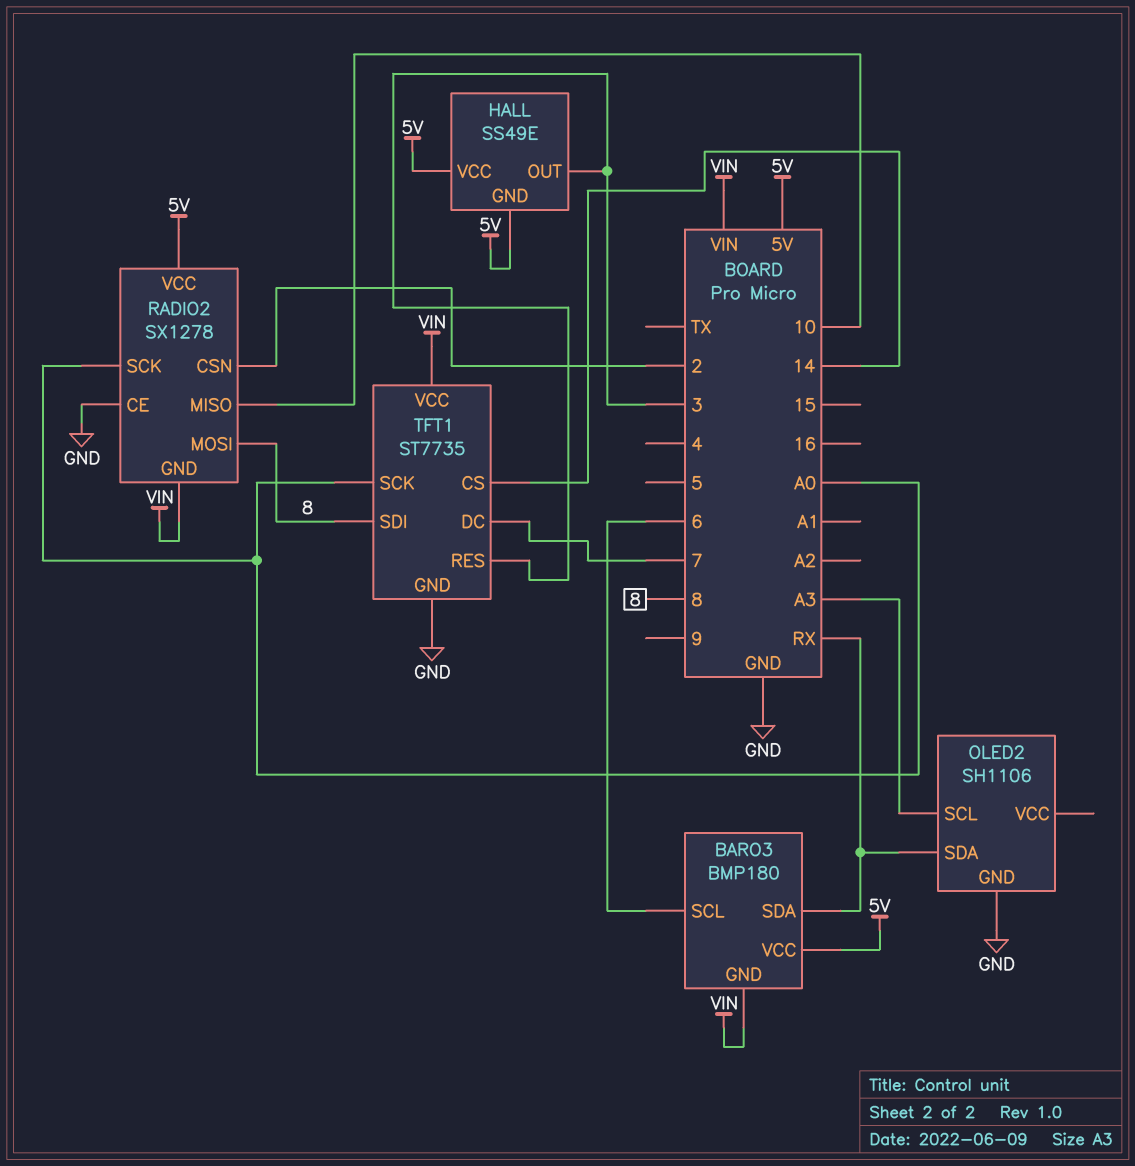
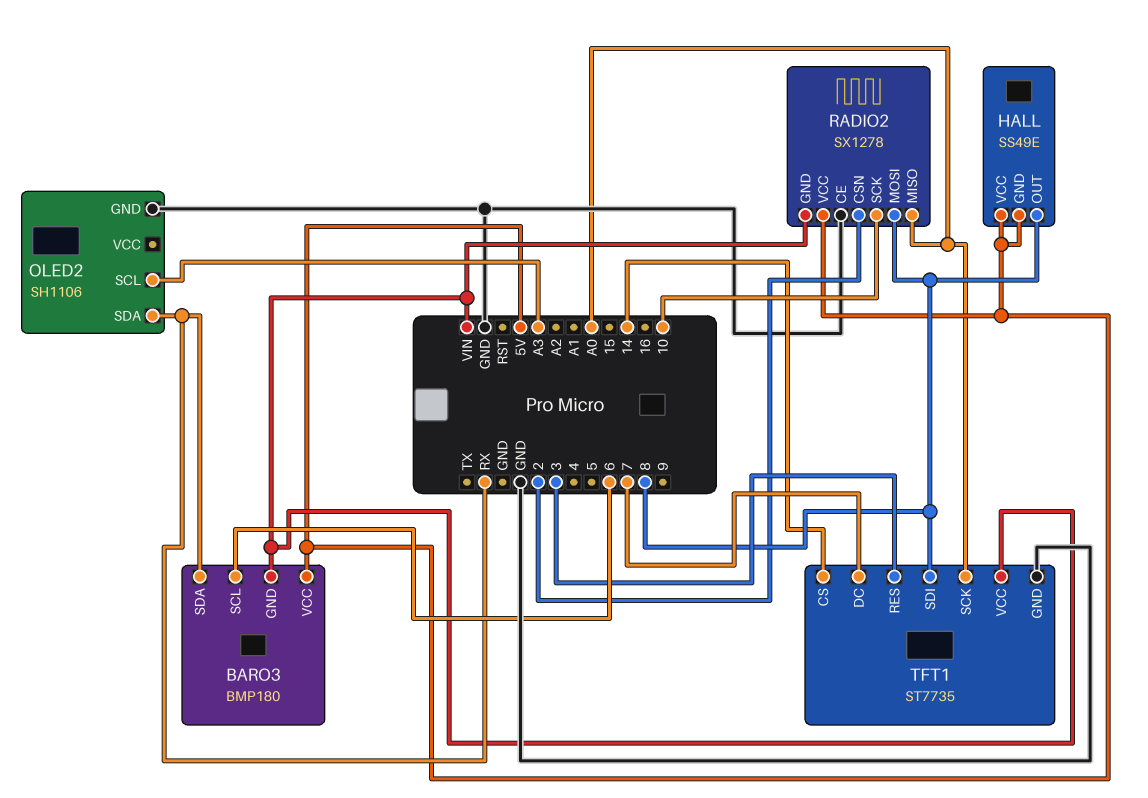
HALL pin OUT: 3 -> 8
RADIO2 pin MISO: 10 -> A0
RADIO2 pin SCK: A0 -> 10

